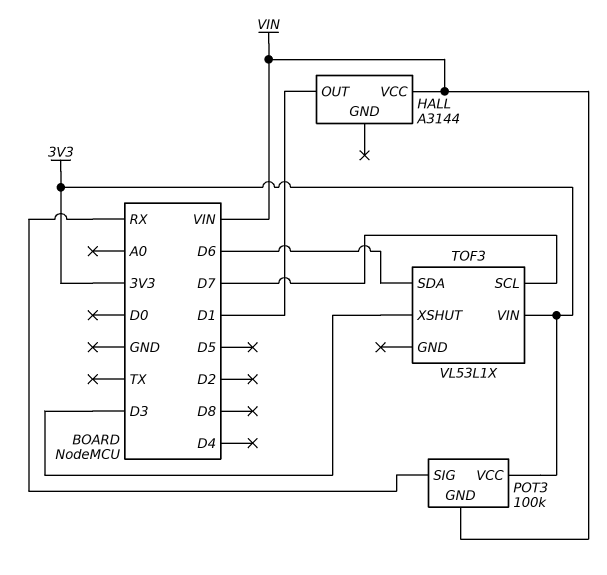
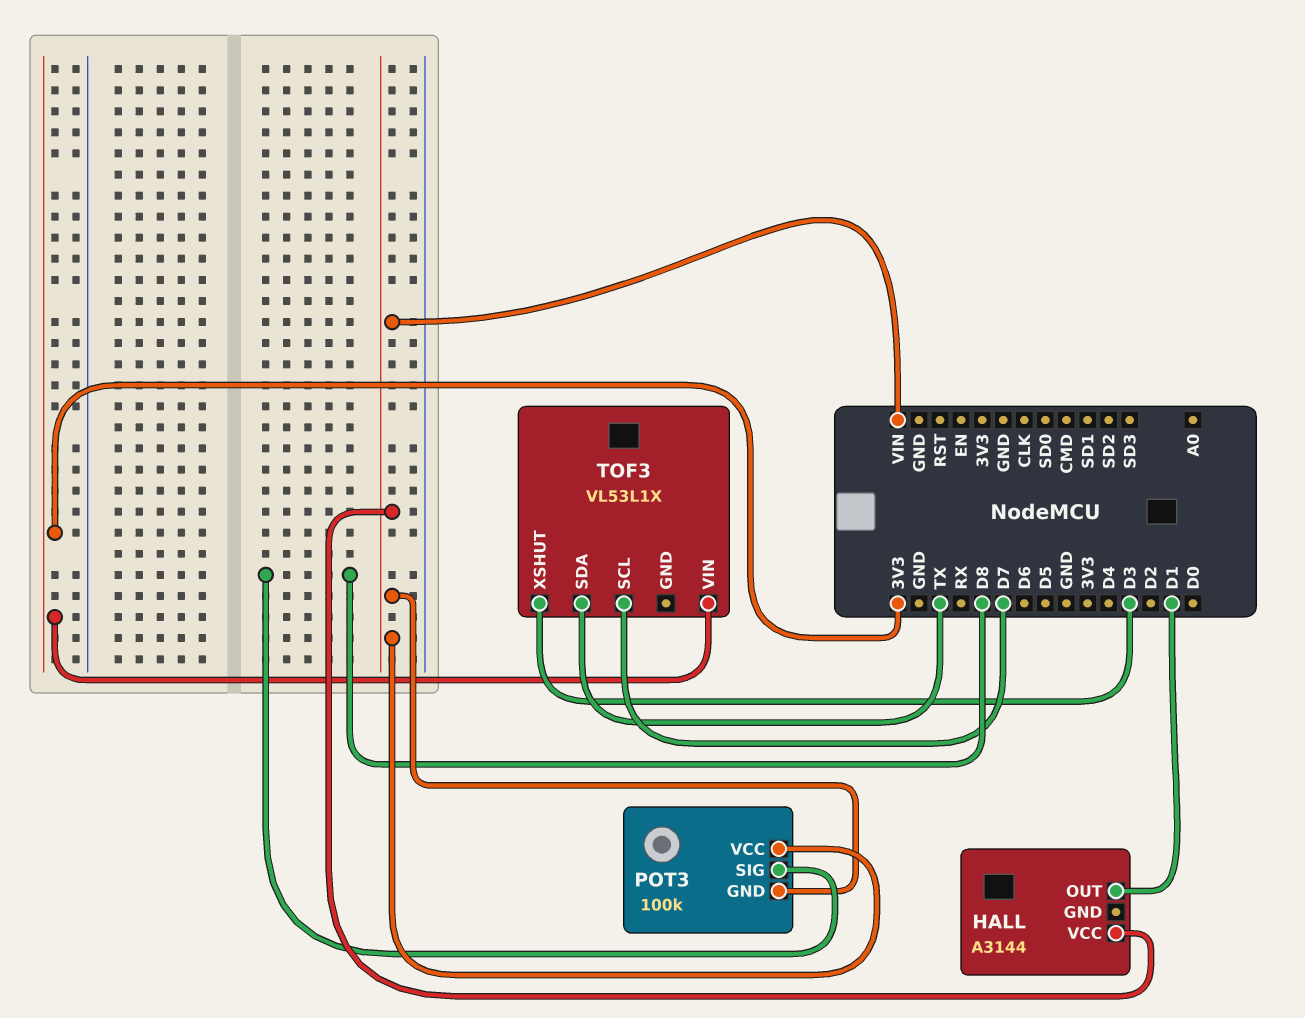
POT3 pin SIG: RX -> D8
POT3 pin VCC: 3V3 -> VIN
TOF3 pin SDA: D6 -> TX

